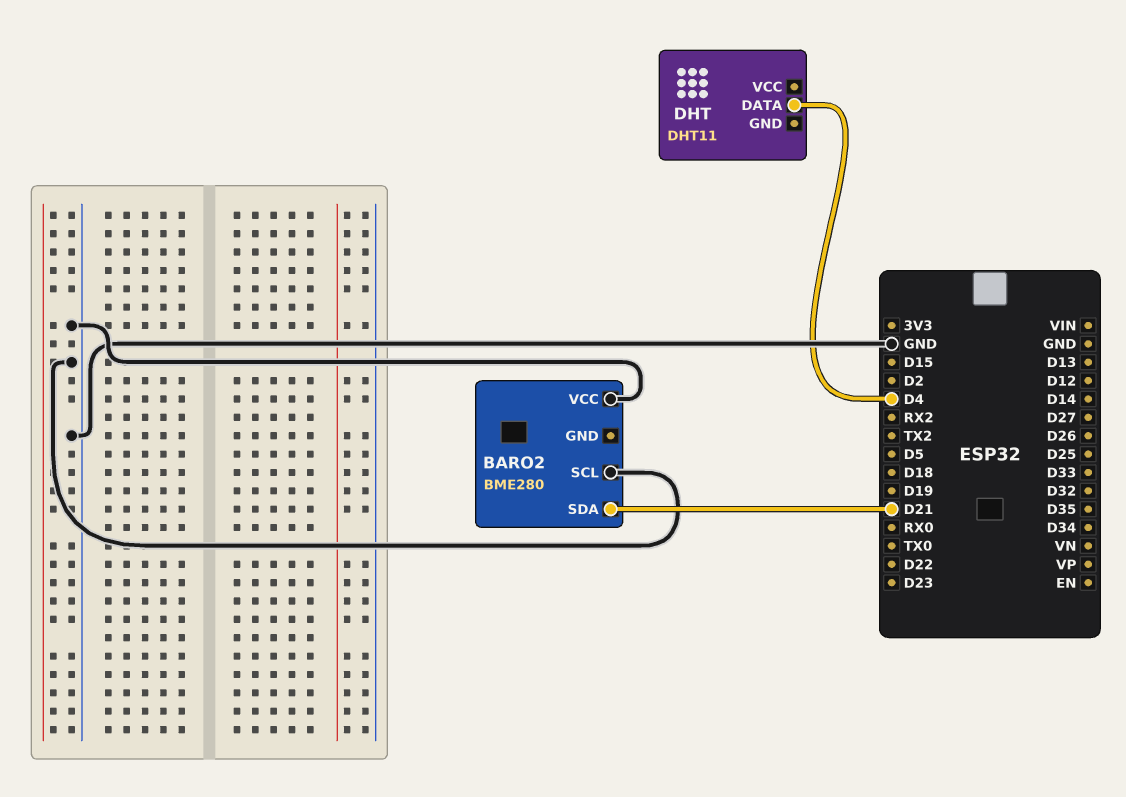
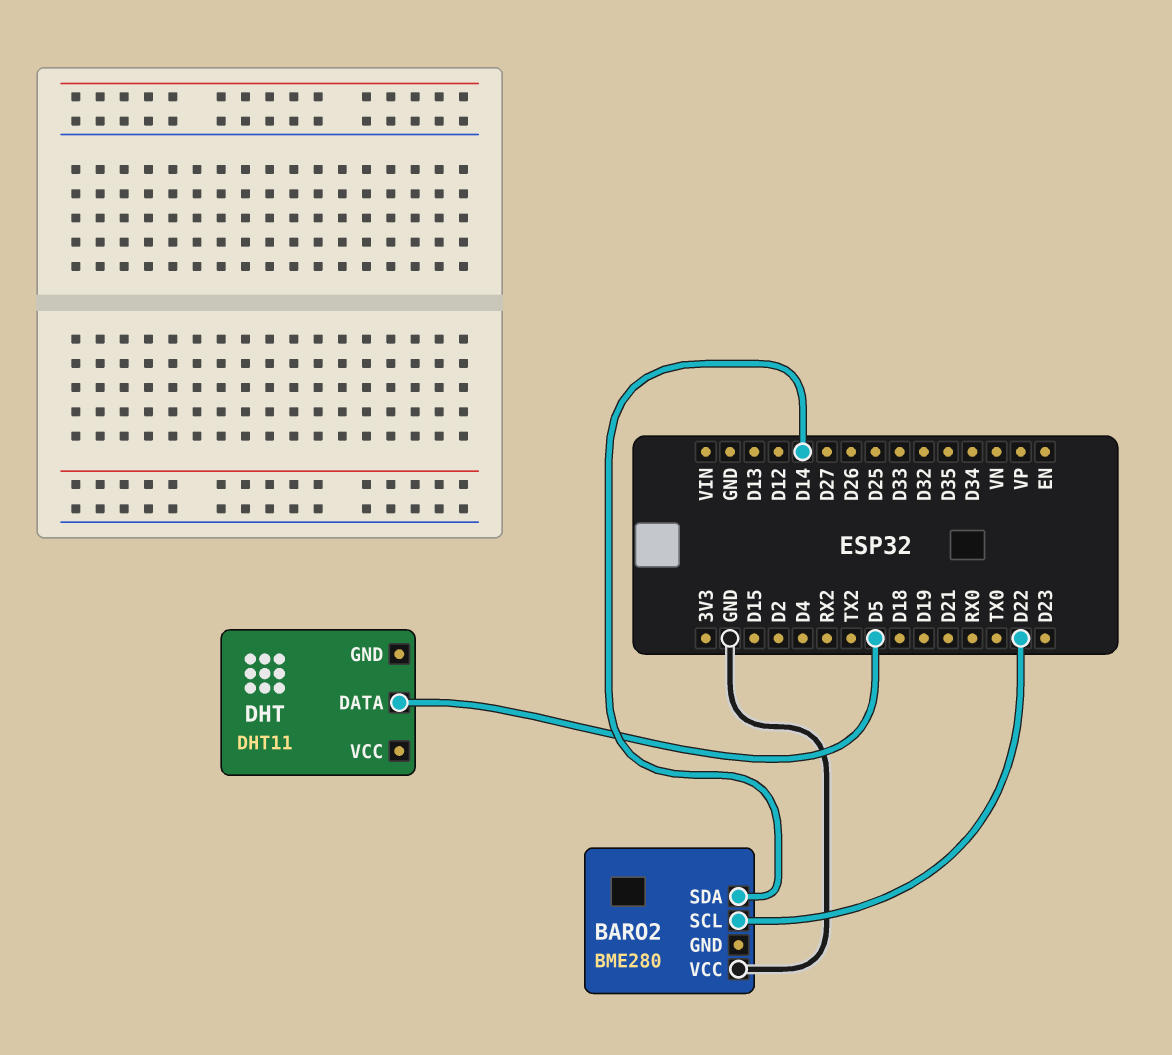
BARO2 pin SCL: GND -> D22
BARO2 pin SDA: D21 -> D14
DHT pin DATA: D4 -> D5

